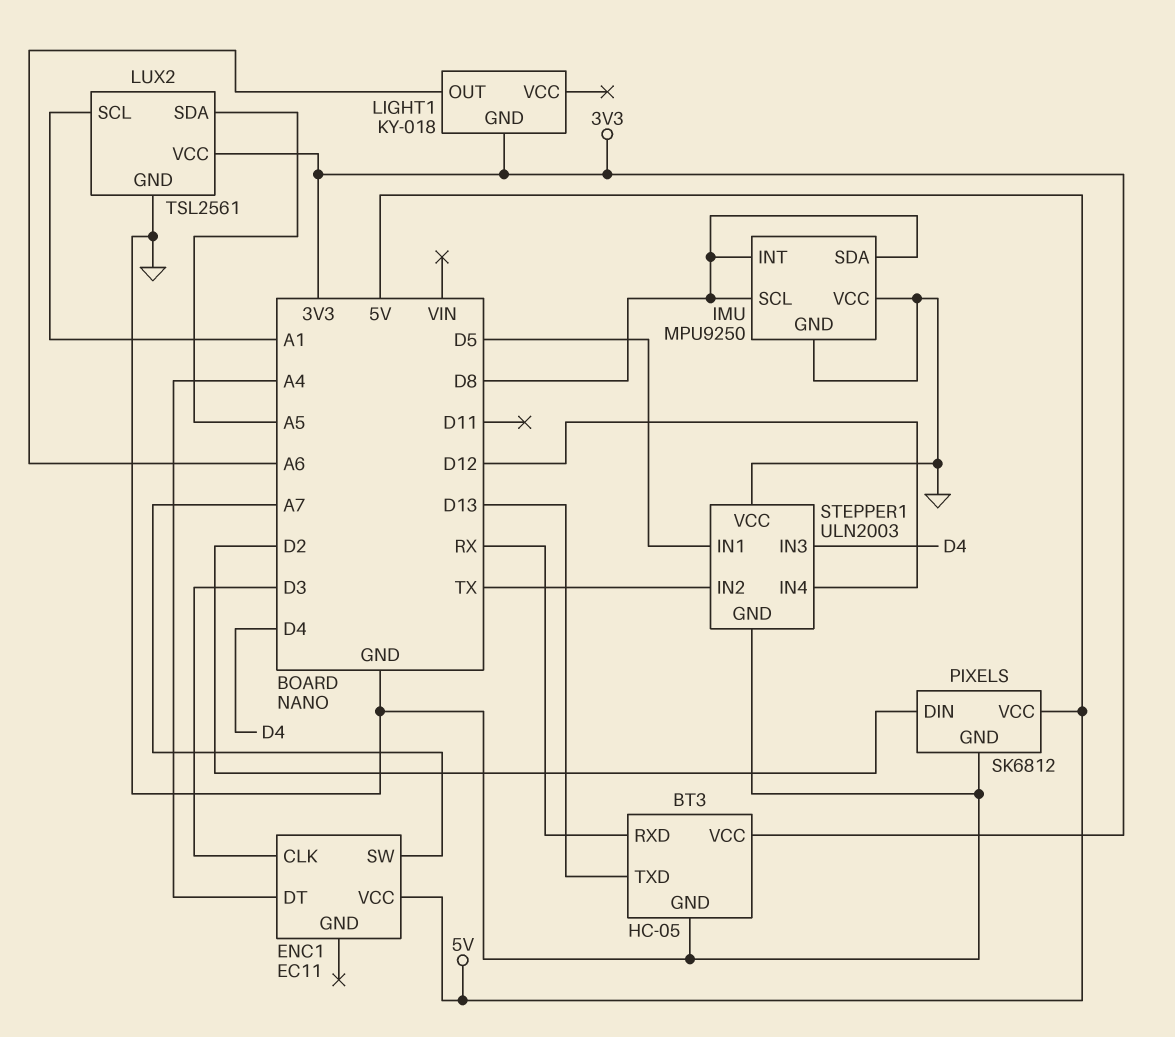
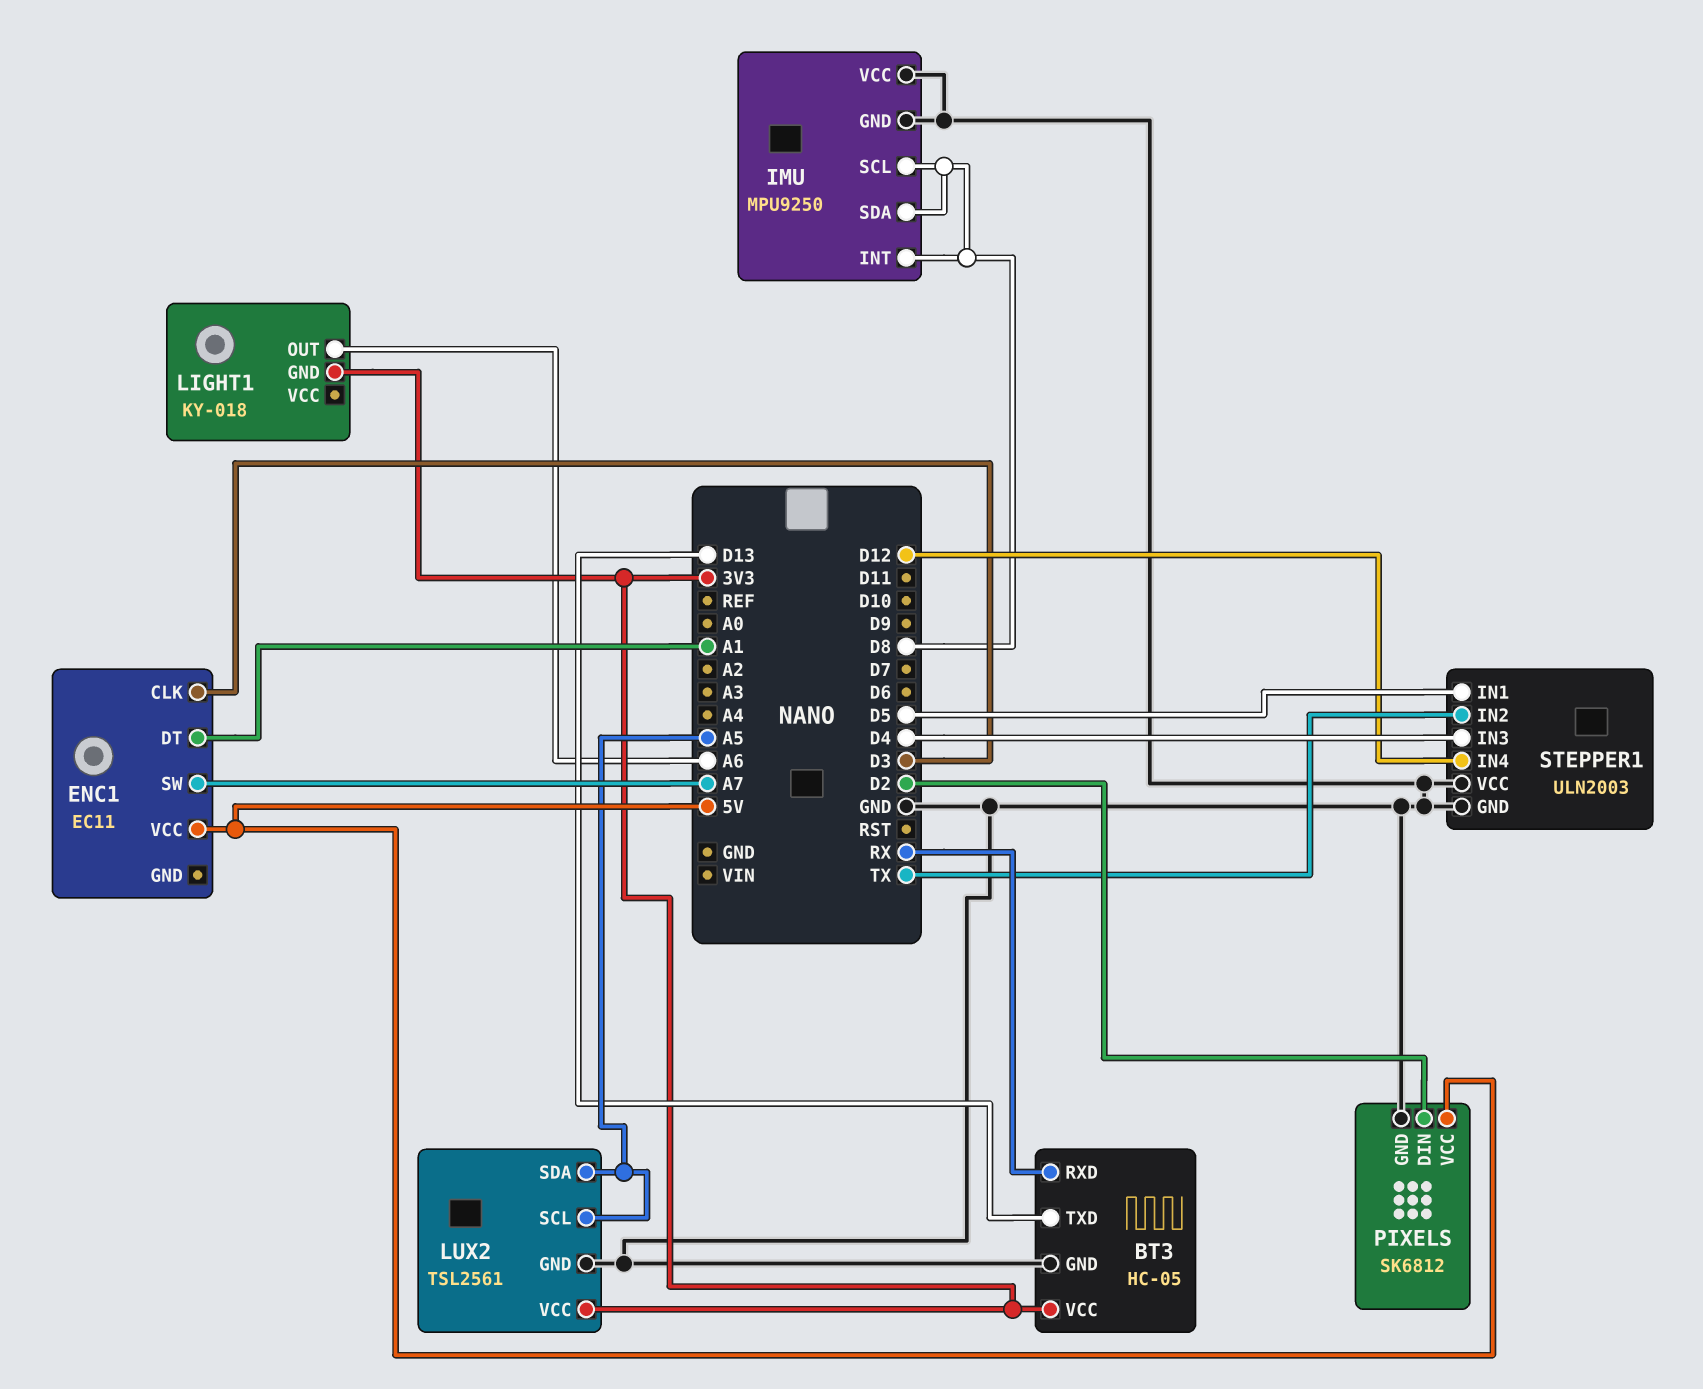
ENC1 pin DT: A4 -> A1
LUX2 pin SCL: A1 -> A5

